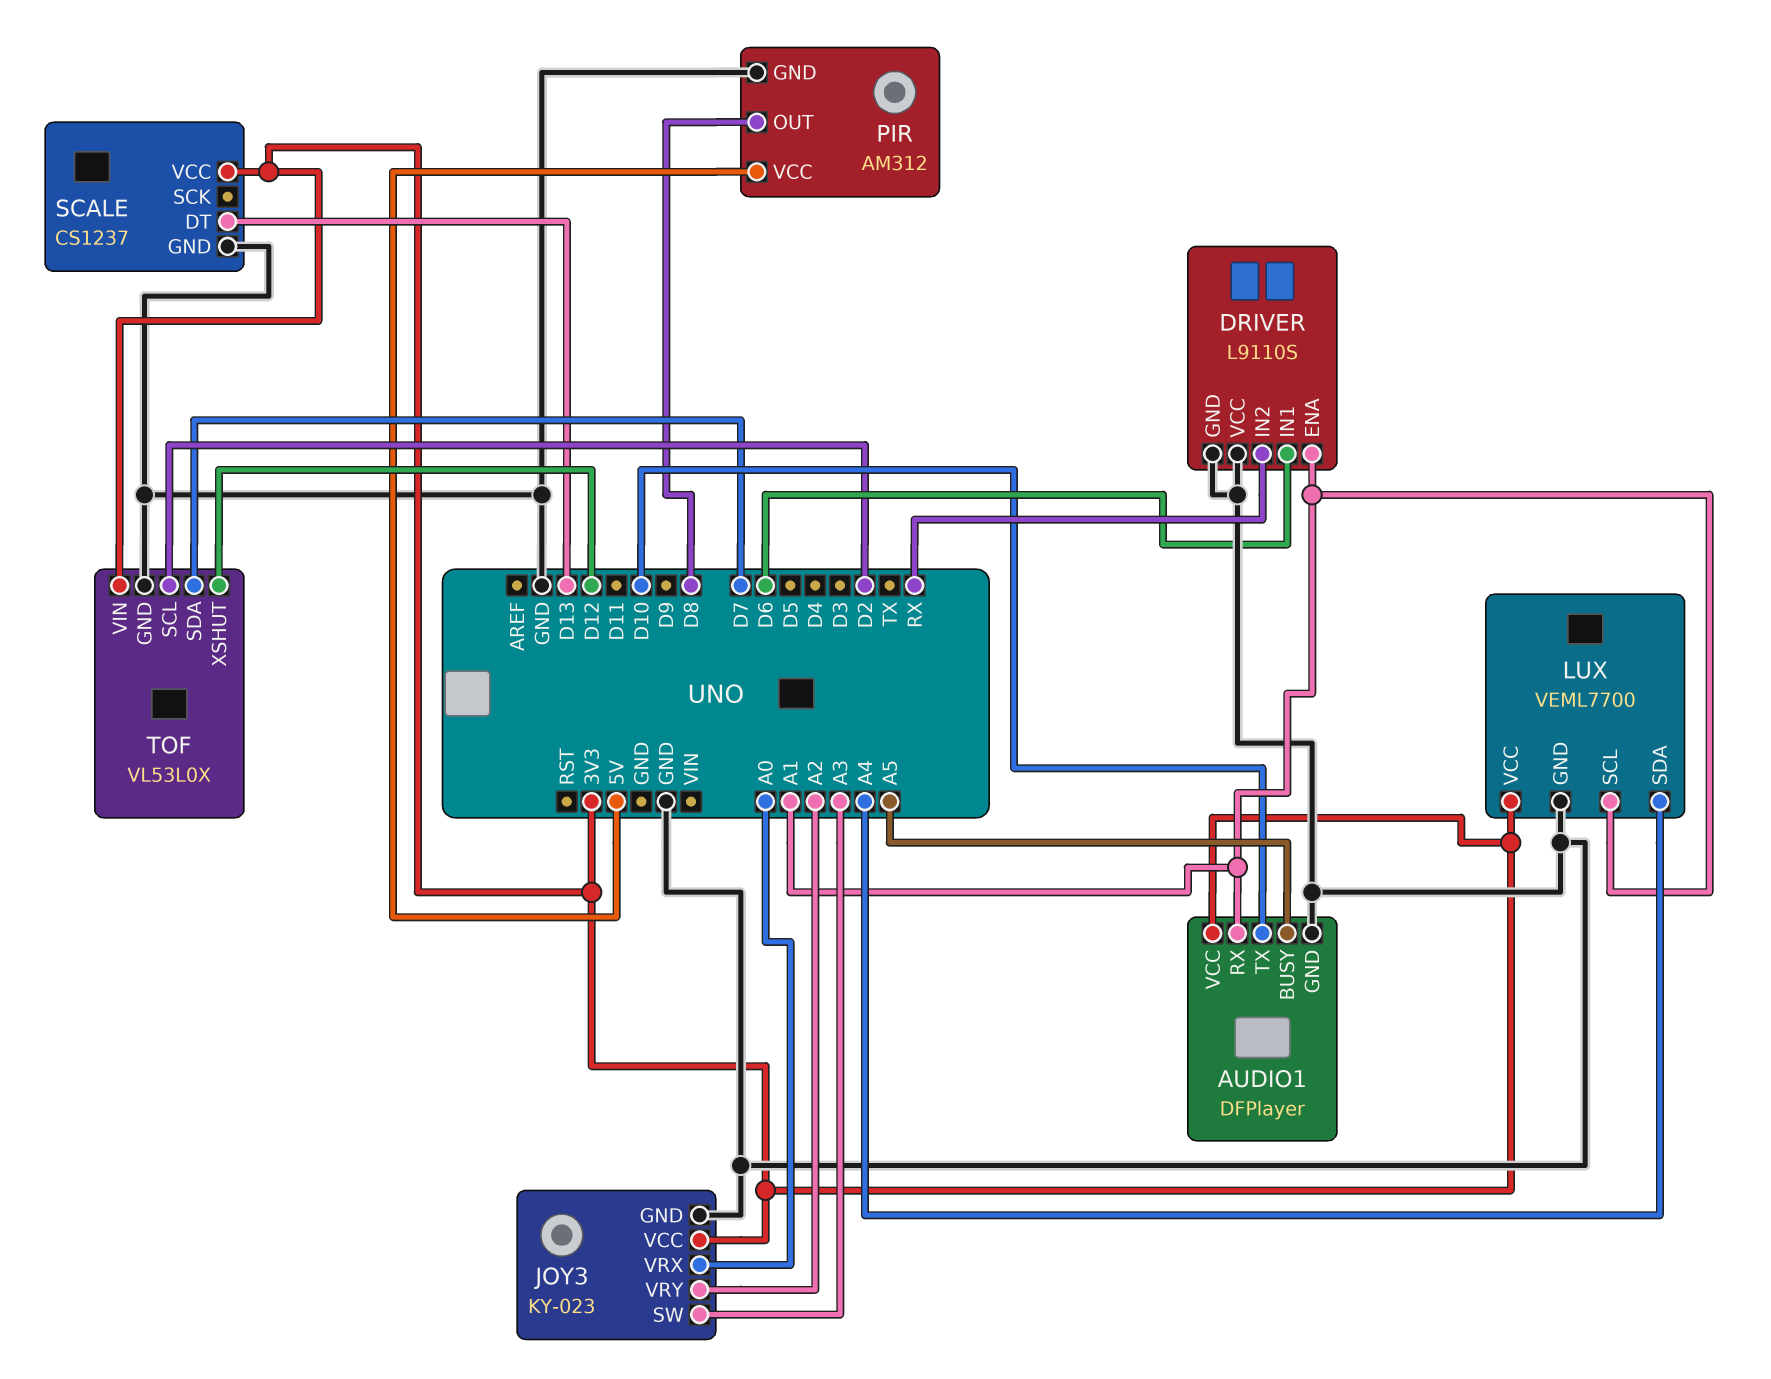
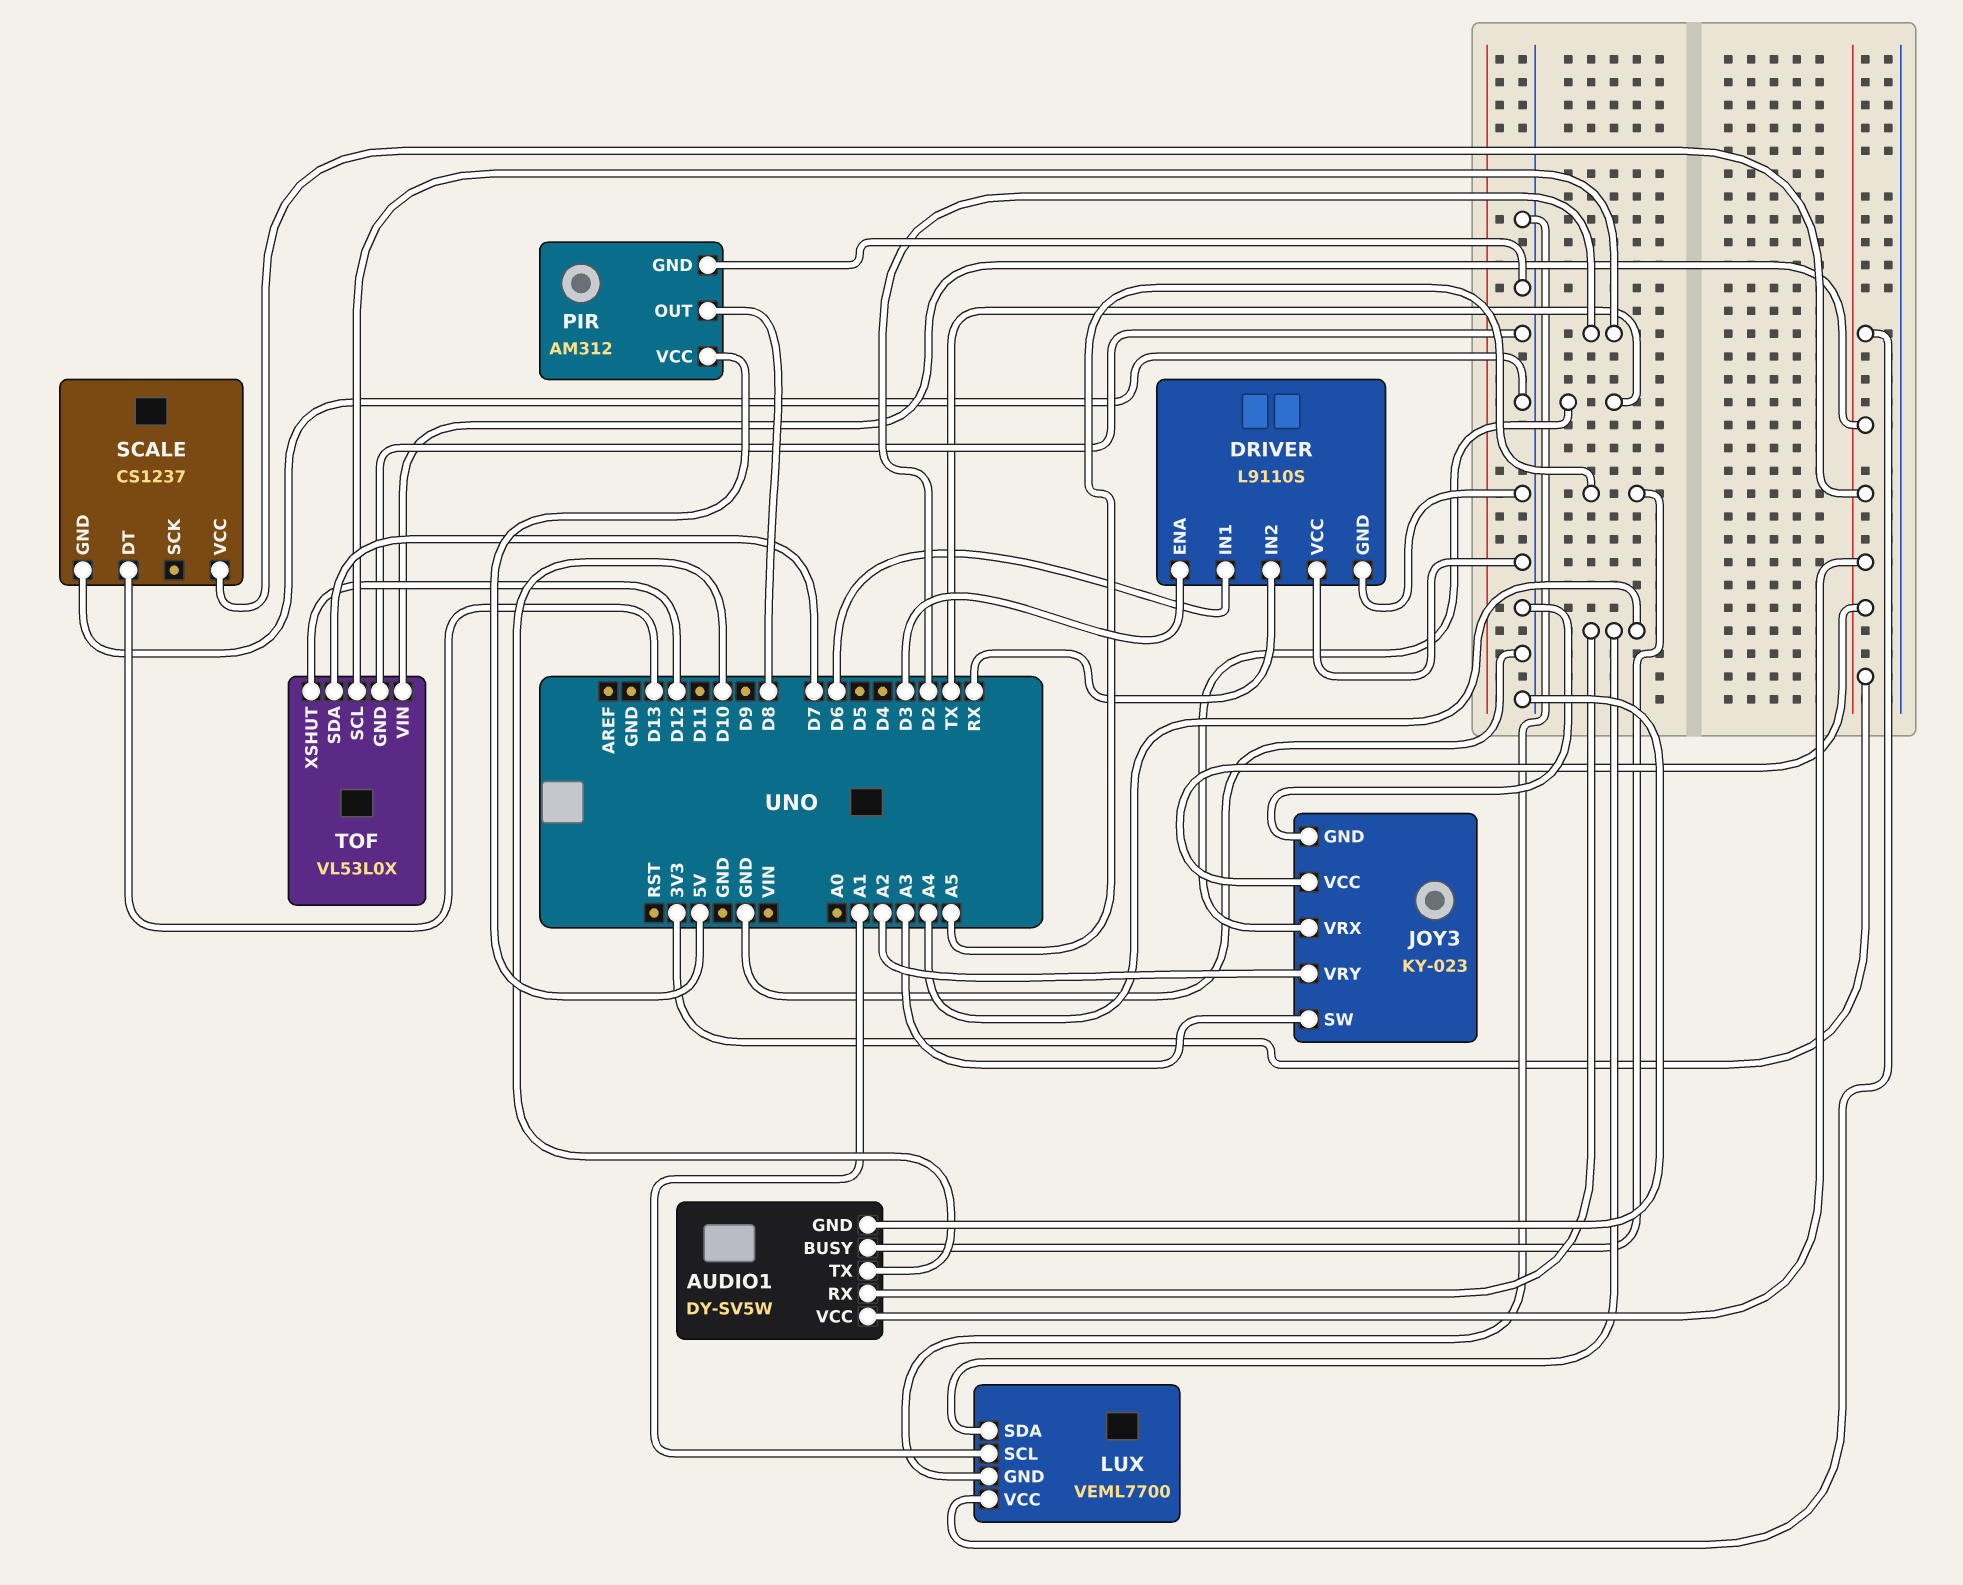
AUDIO1: DFPlayer -> DY-SV5W
AUDIO1 pin RX: A1 -> A4
DRIVER pin ENA: A1 -> D3
JOY3 pin VRX: A0 -> TX

